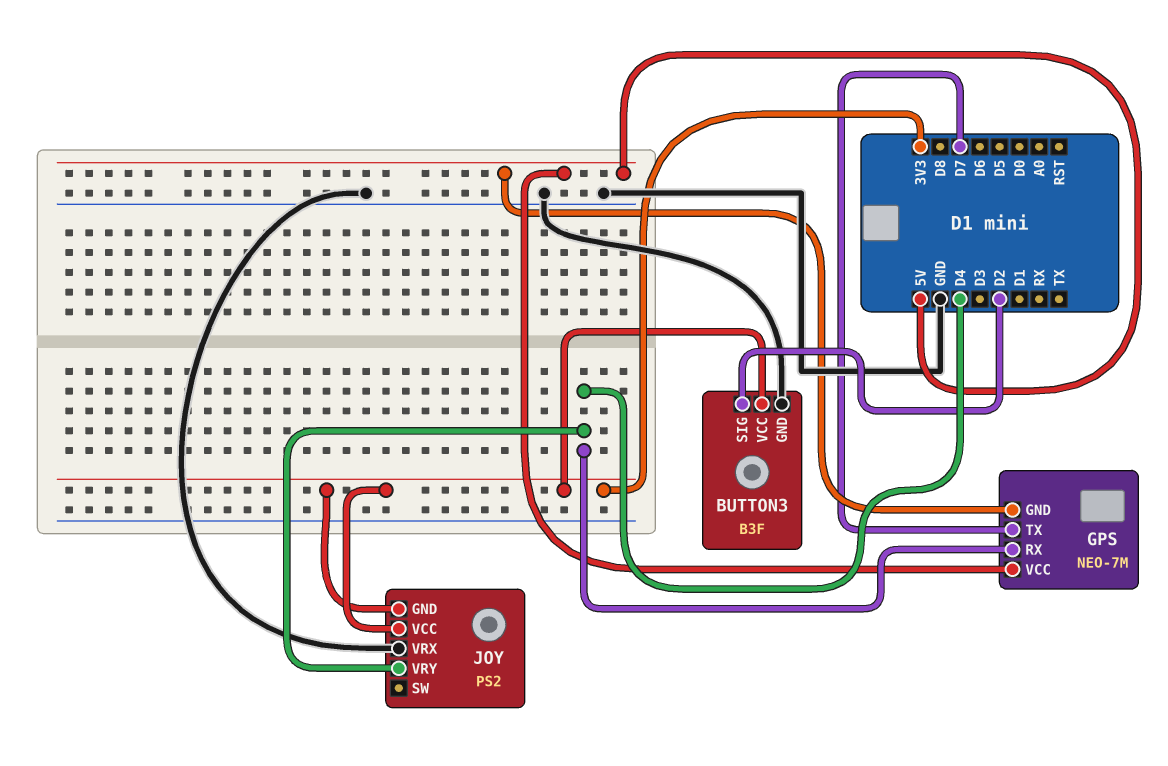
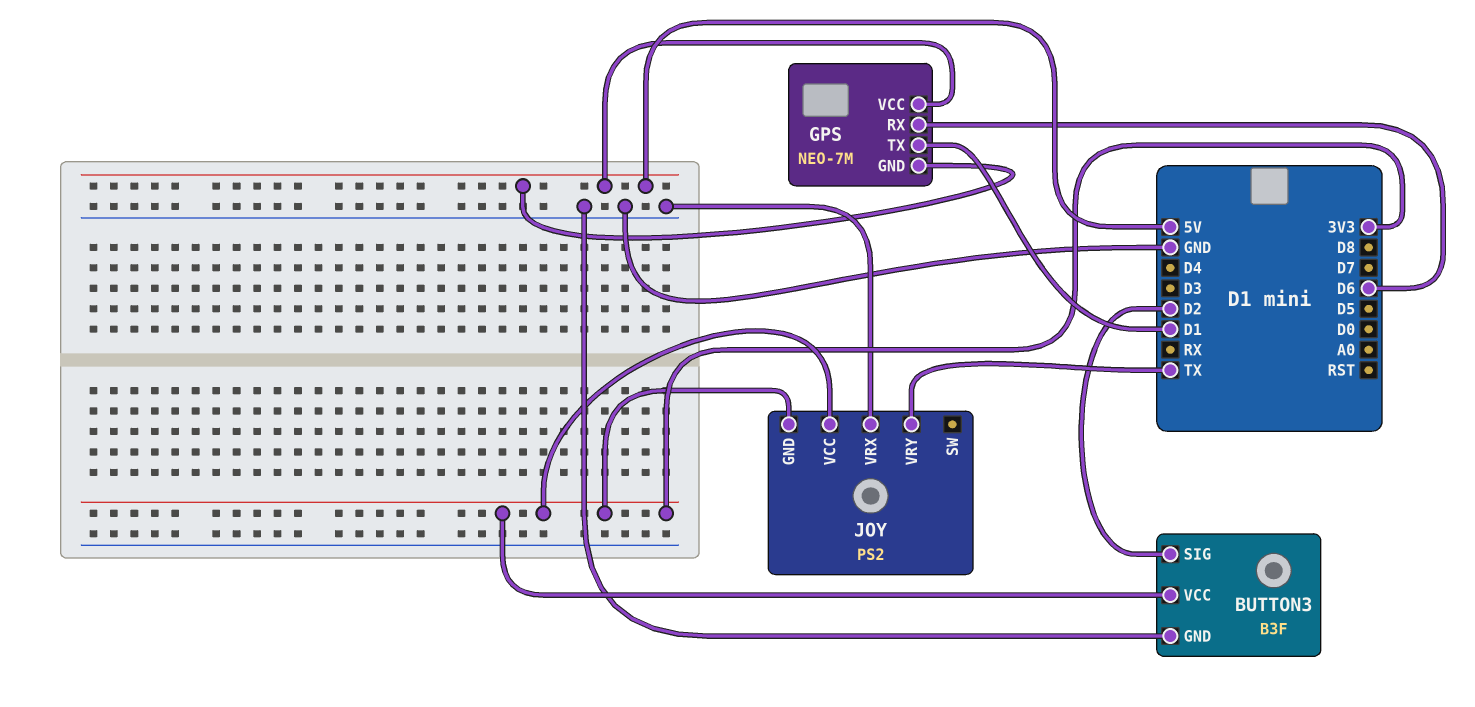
GPS pin RX: D4 -> D6
GPS pin TX: D7 -> D1
JOY pin VRY: D4 -> TX

